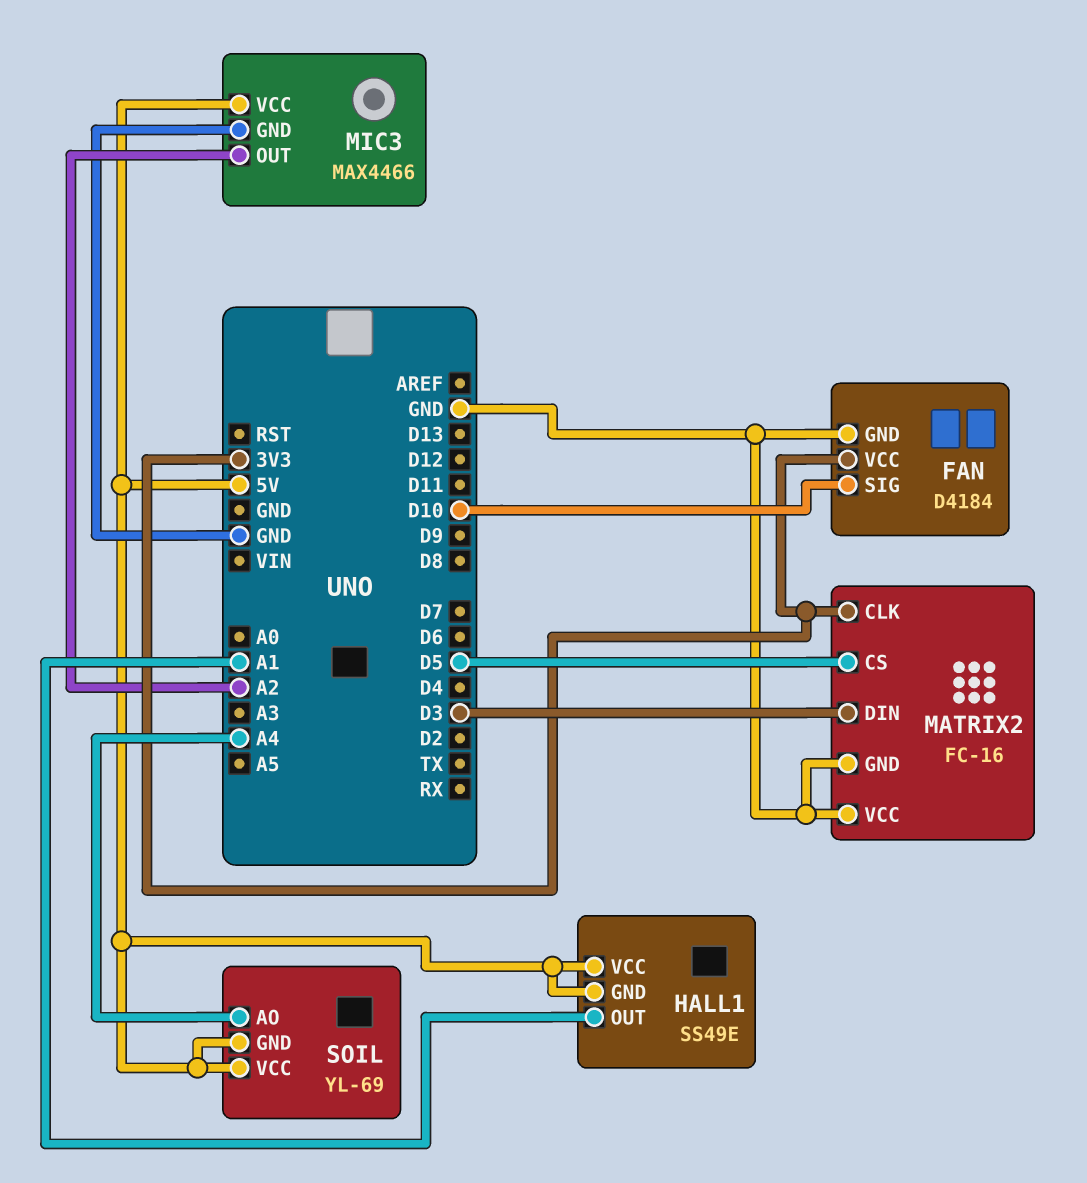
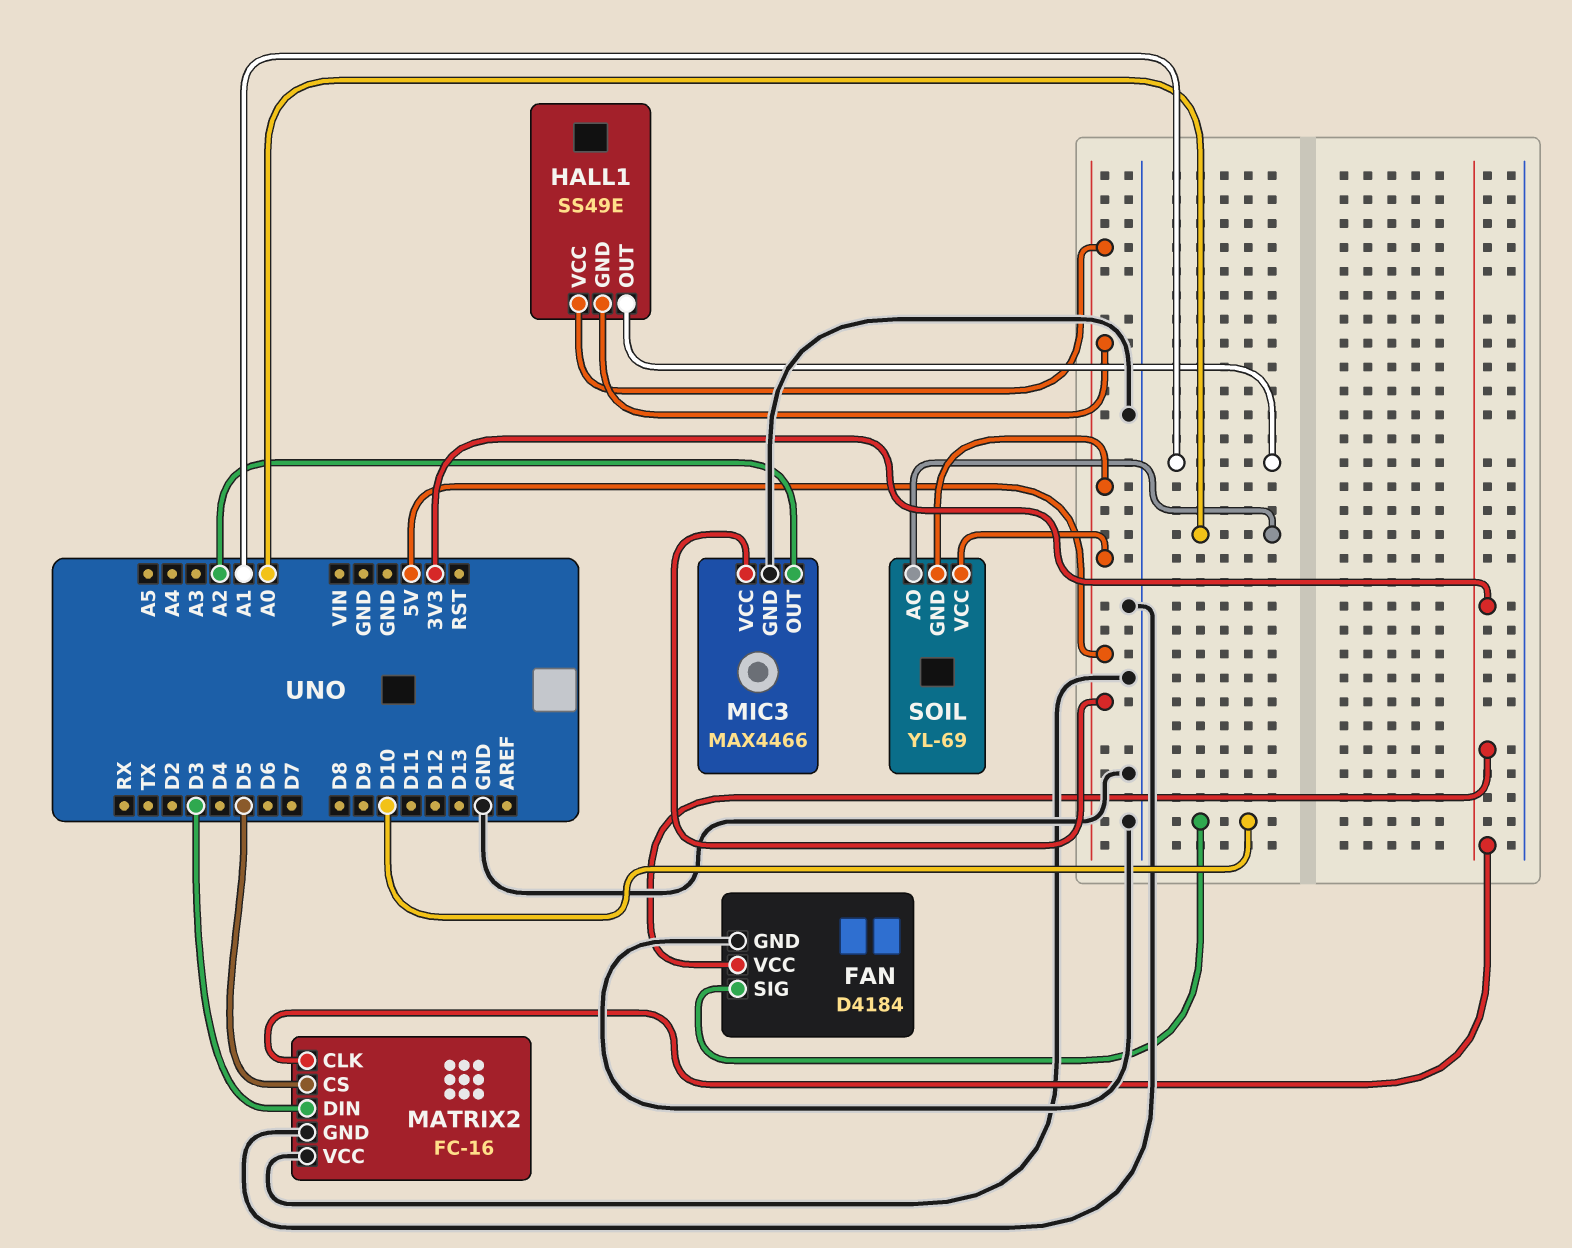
SOIL pin AO: A4 -> A0

